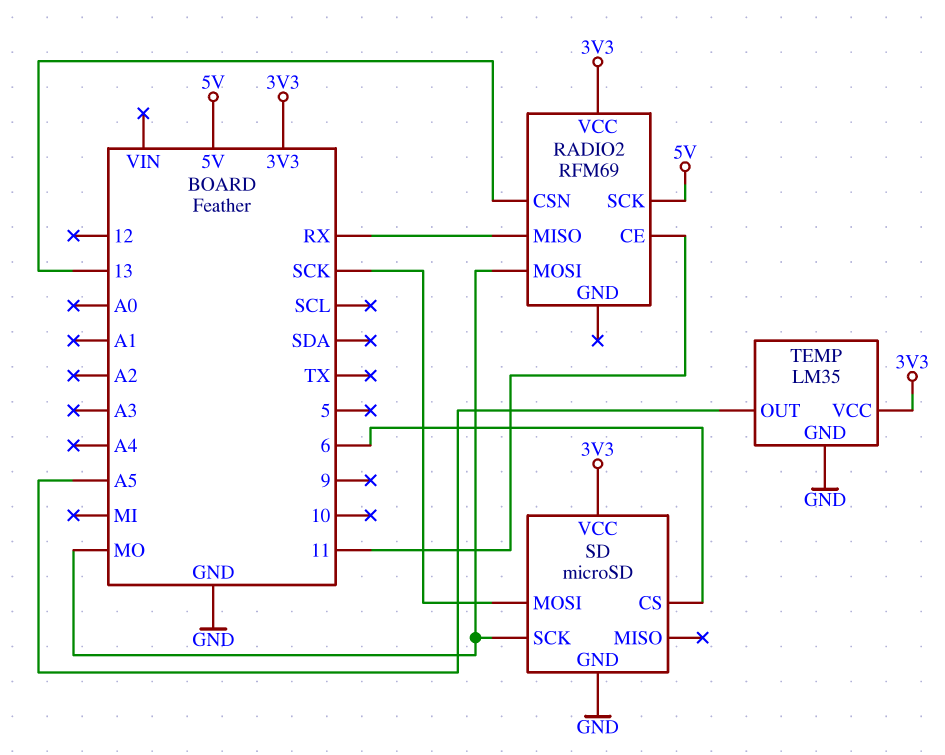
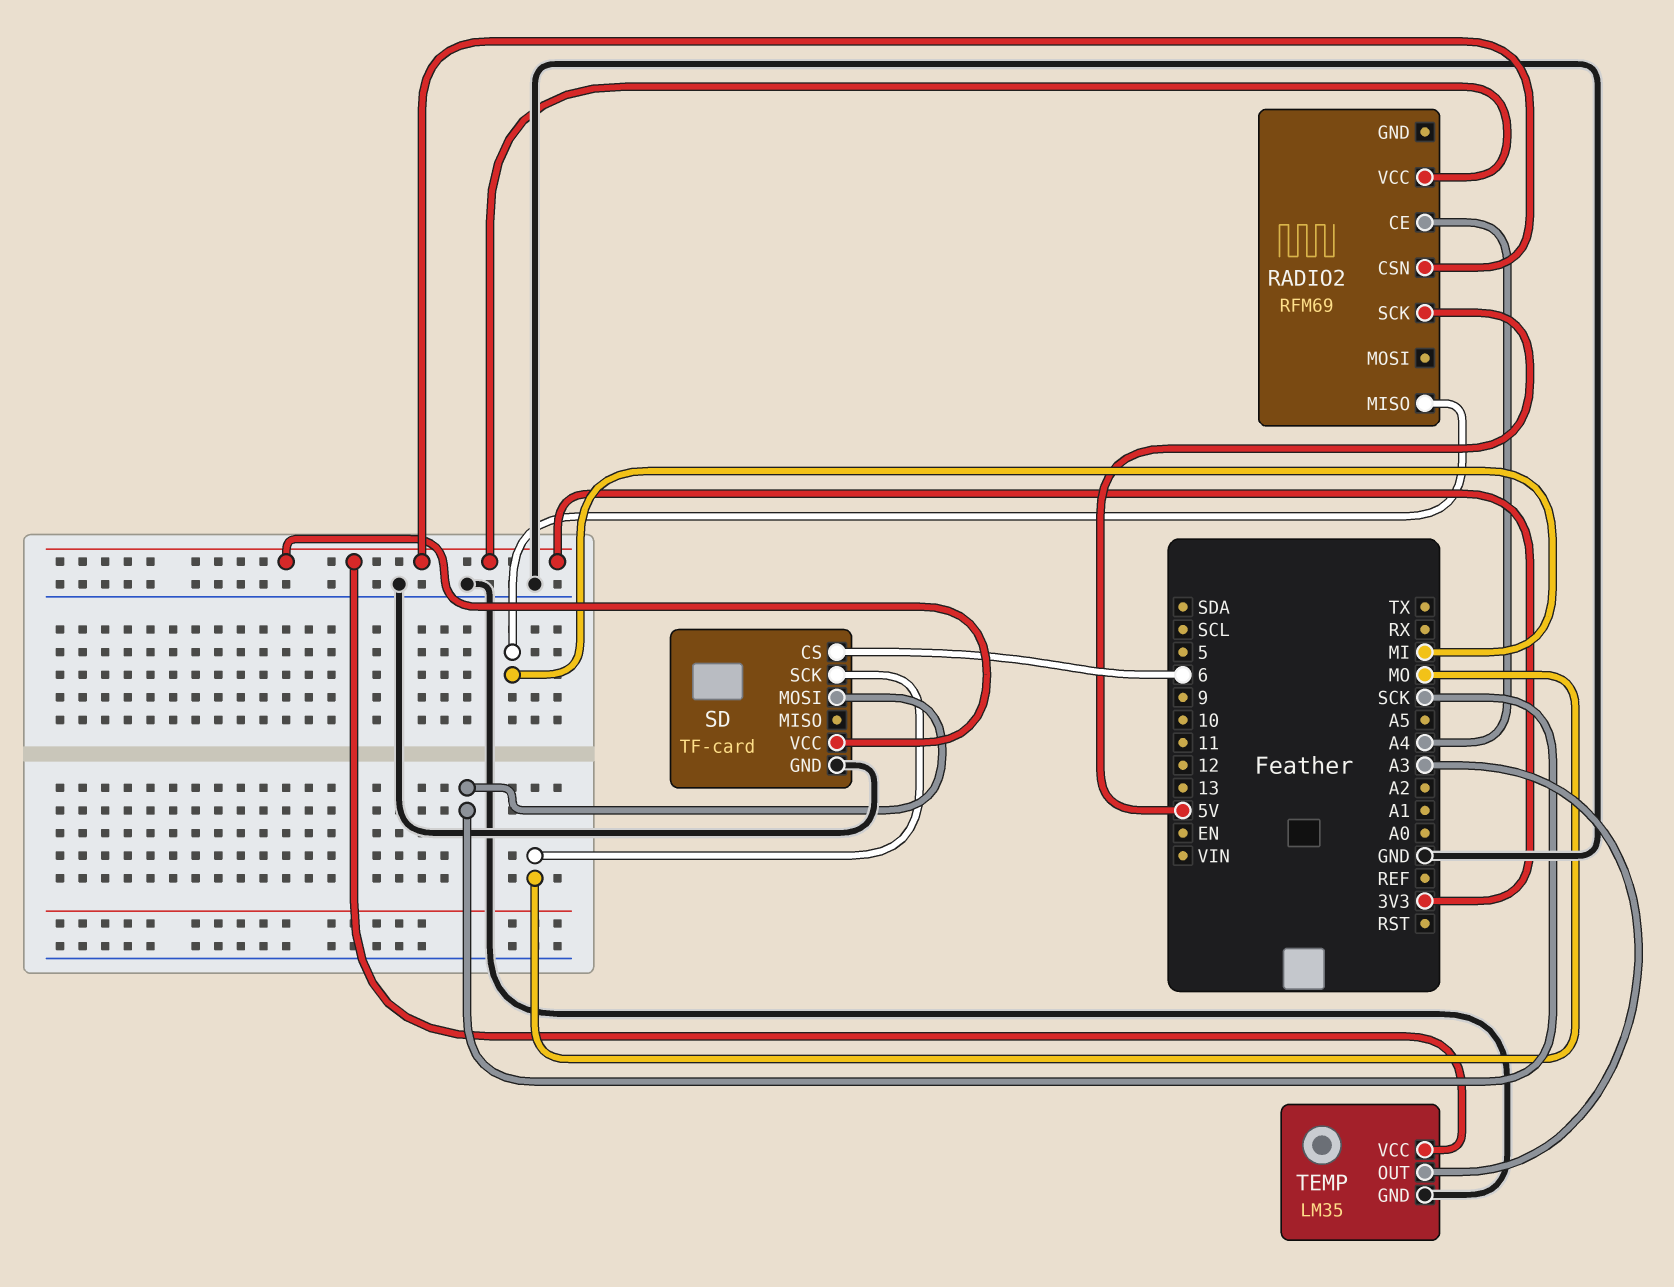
RADIO2 pin CE: 11 -> A4
RADIO2 pin CSN: 13 -> 3V3
RADIO2 pin MISO: RX -> MI
RADIO2 pin MOSI: MO -> none
SD: microSD -> TF-card
TEMP pin OUT: A5 -> A3

